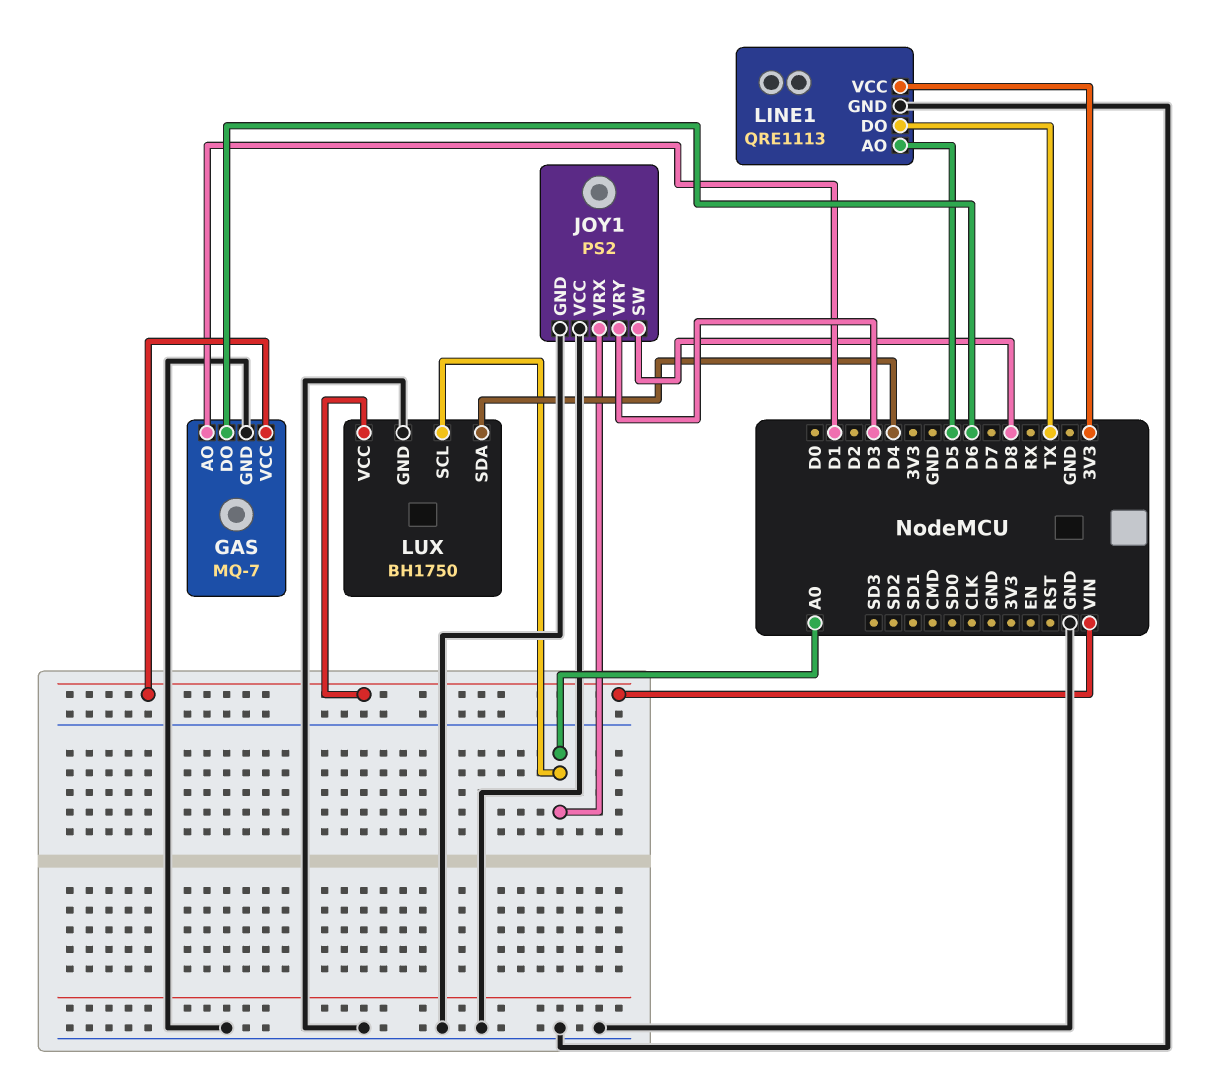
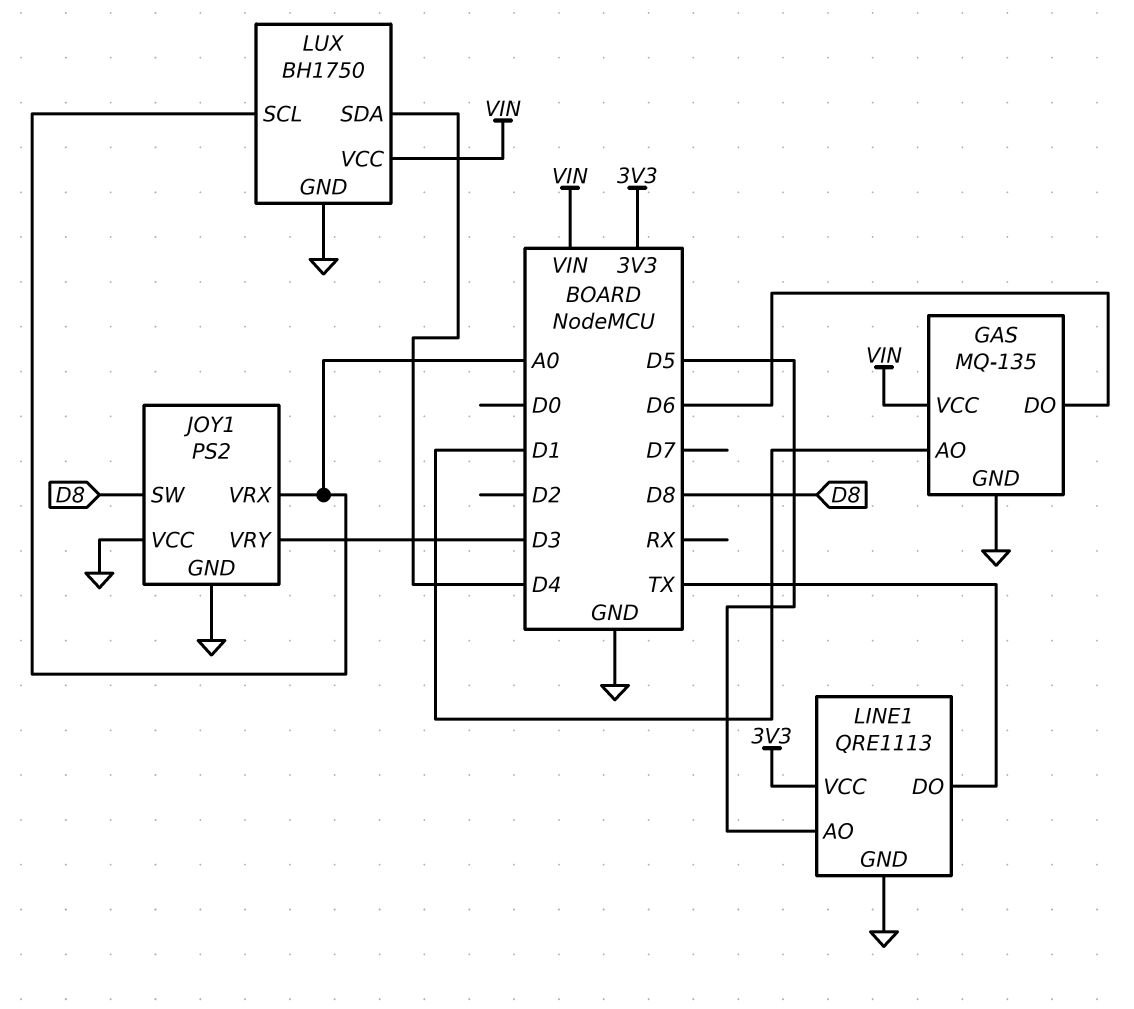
GAS: MQ-7 -> MQ-135

